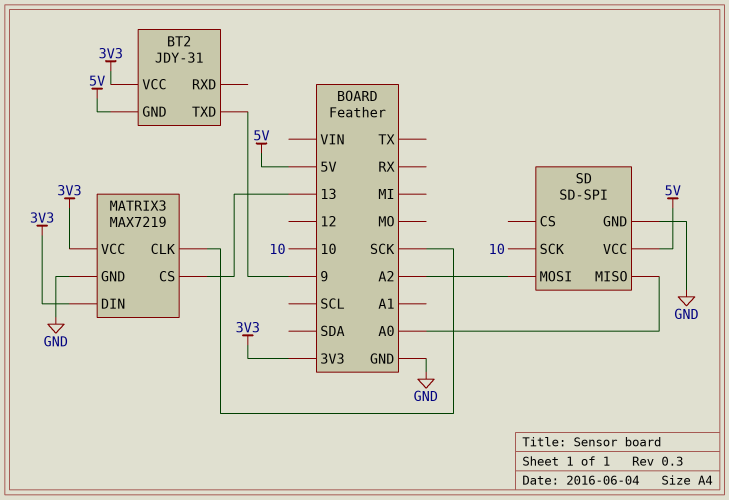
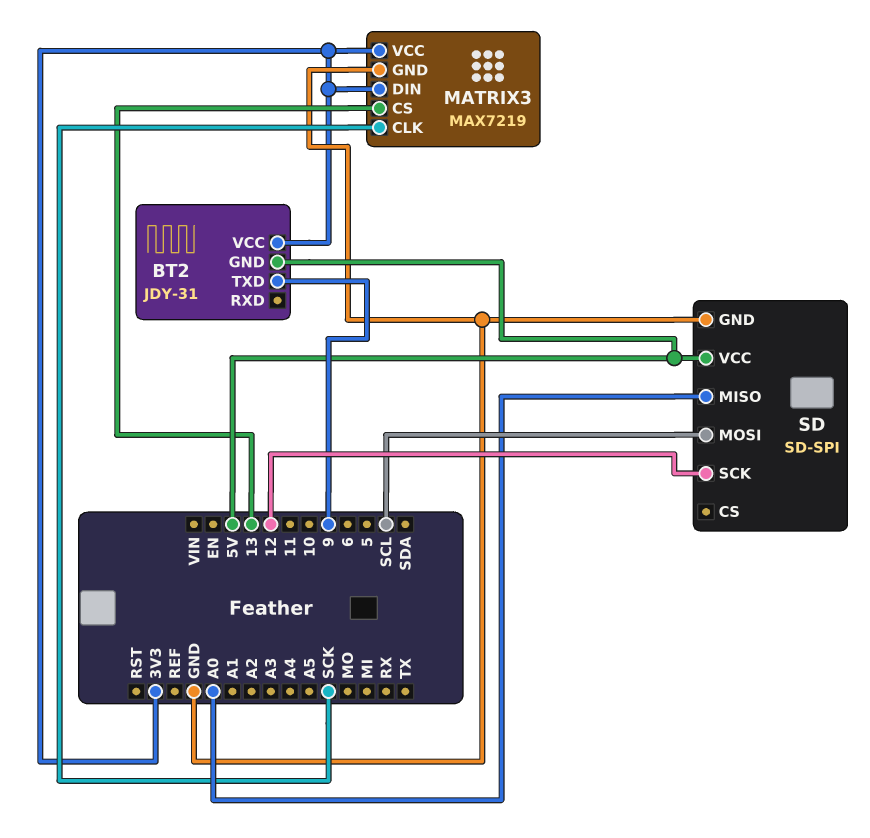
SD pin MOSI: A2 -> SCL
SD pin SCK: 10 -> 12

